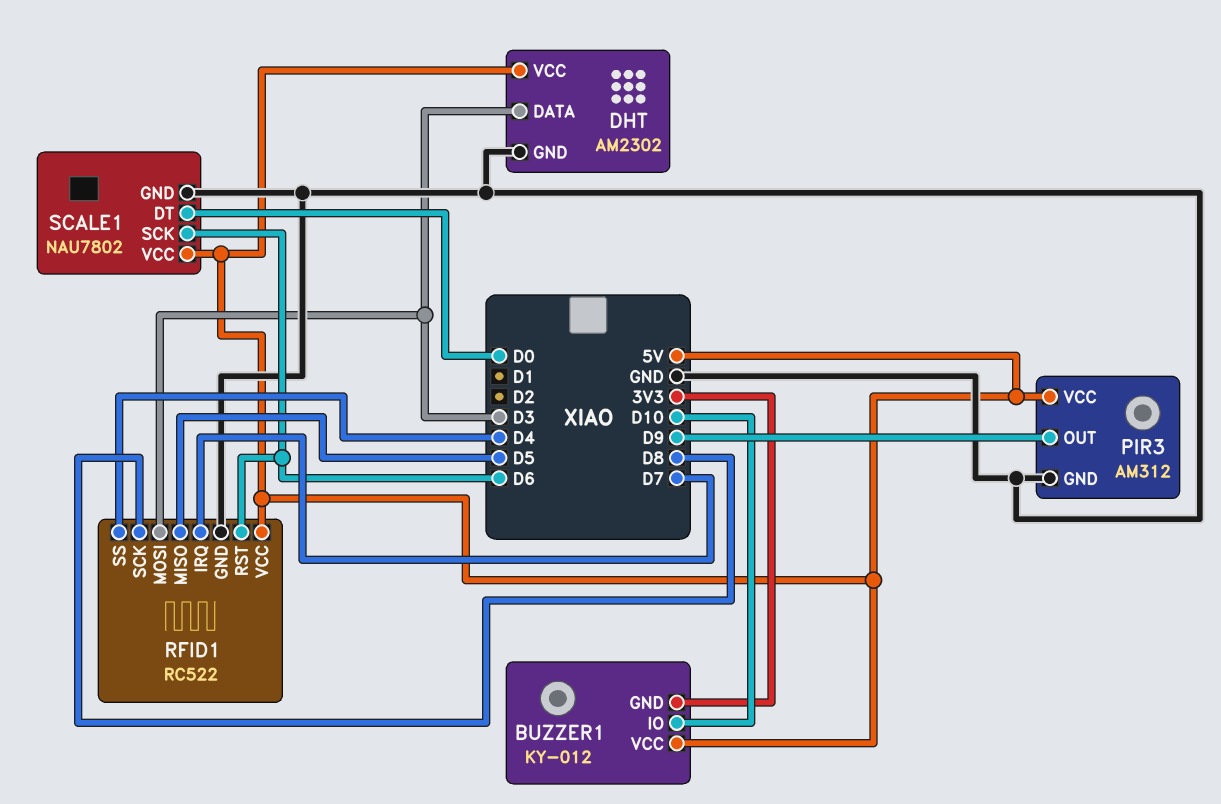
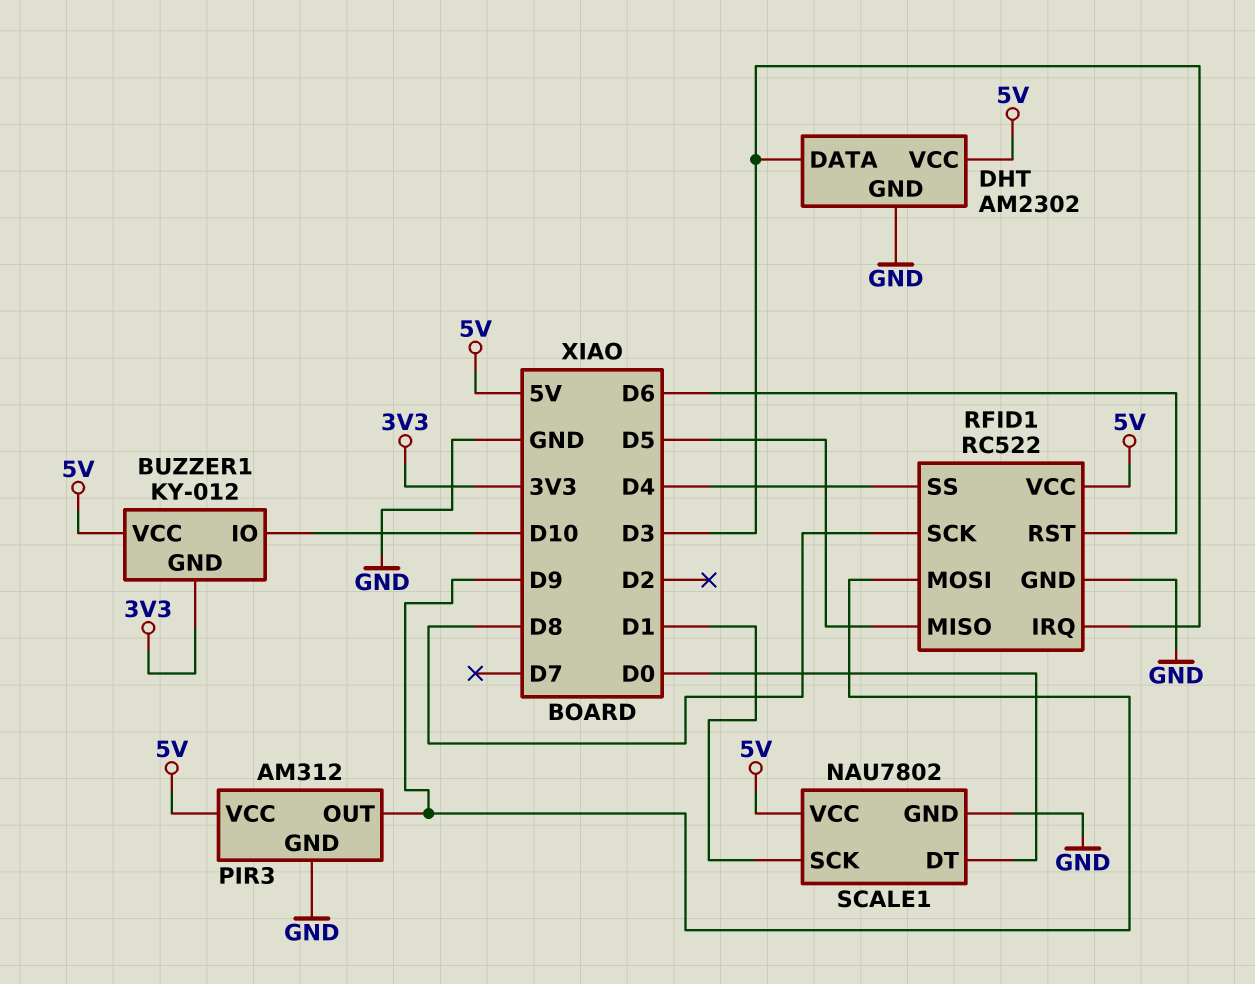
RFID1 pin IRQ: D7 -> D3
RFID1 pin MOSI: D3 -> D9
SCALE1 pin SCK: D6 -> D1

